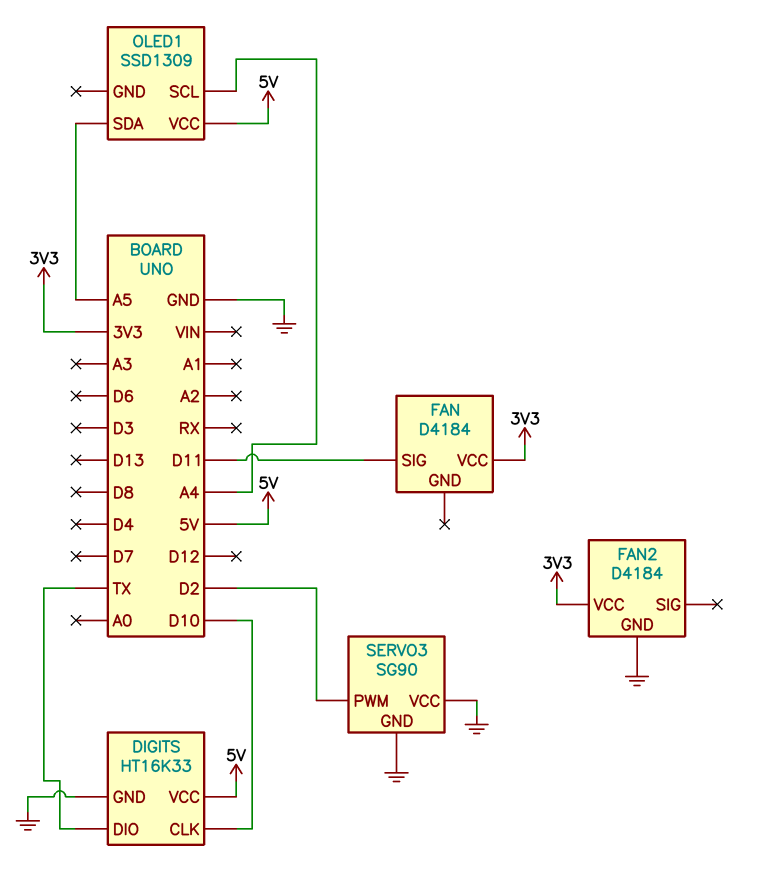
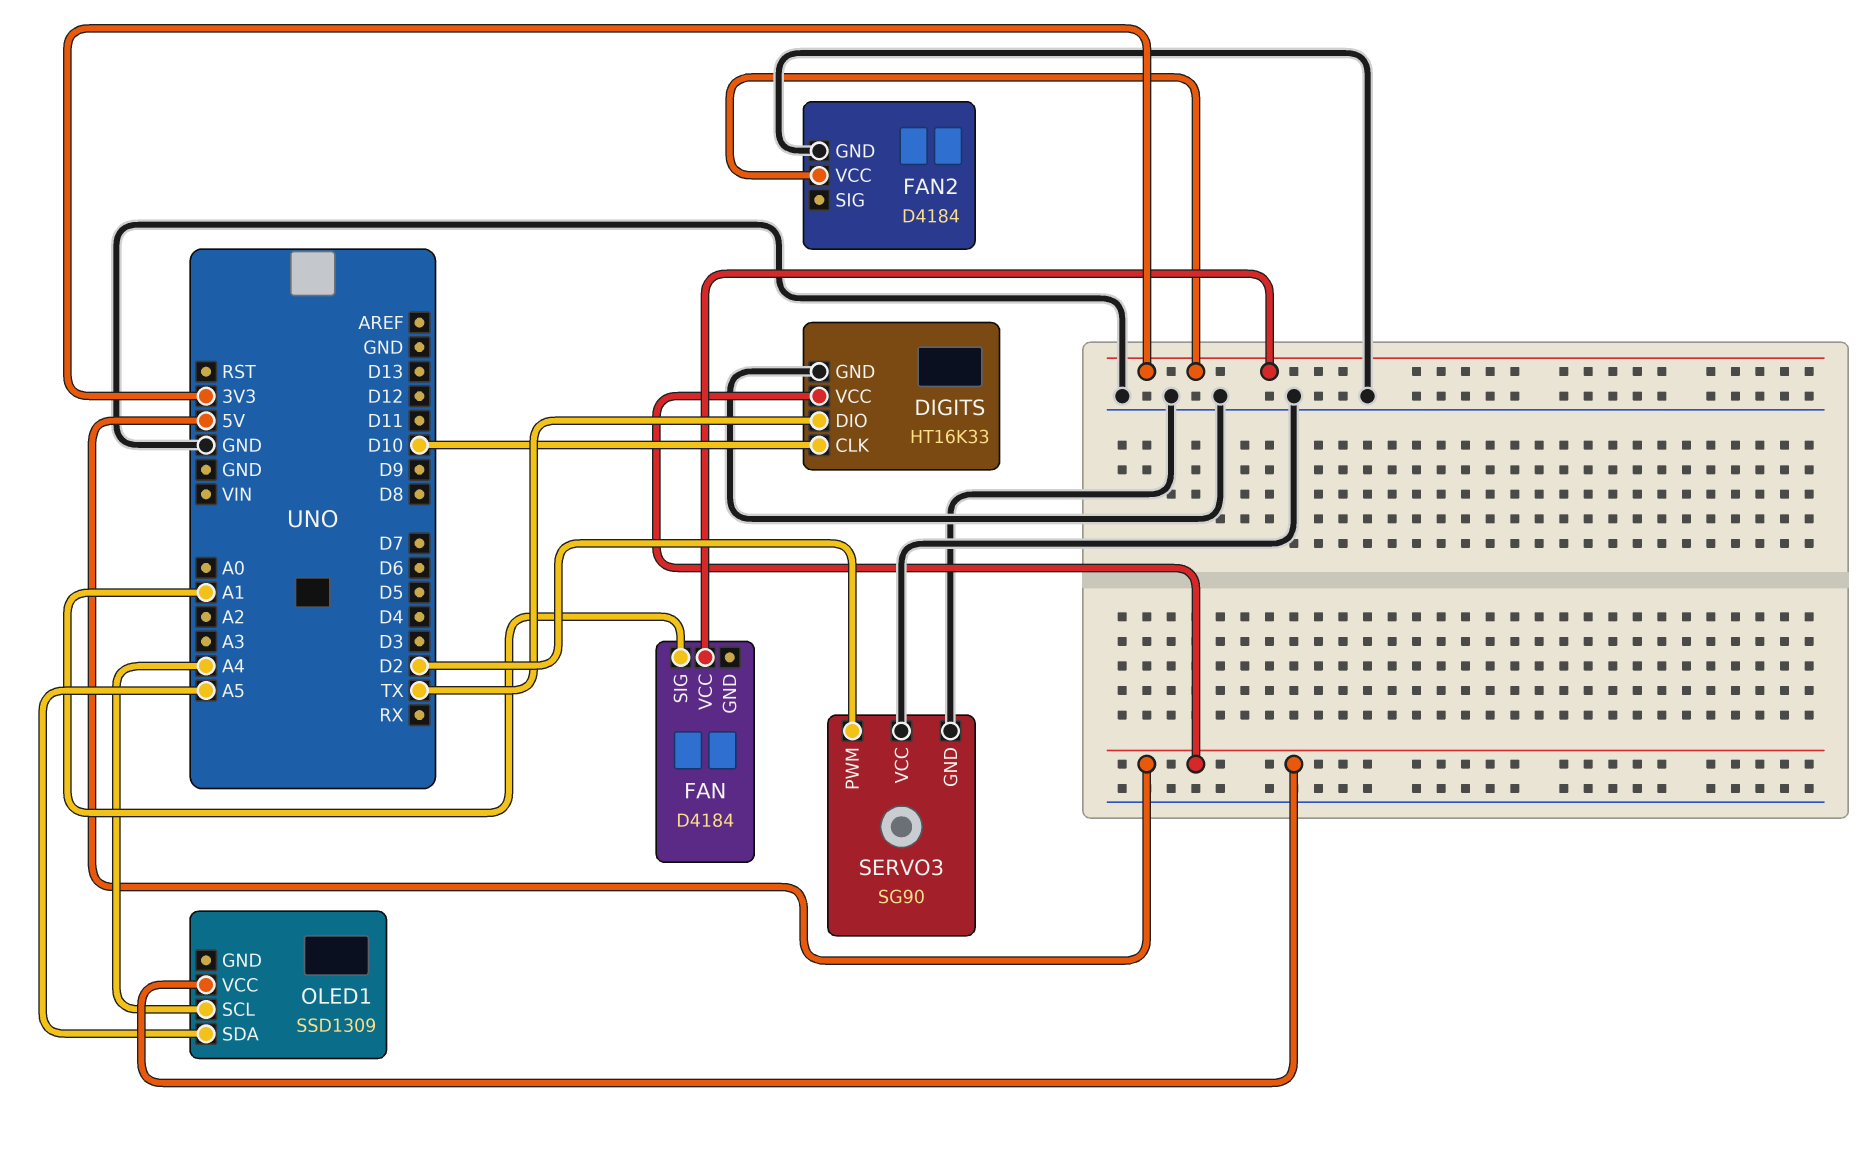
FAN pin SIG: D11 -> A1

